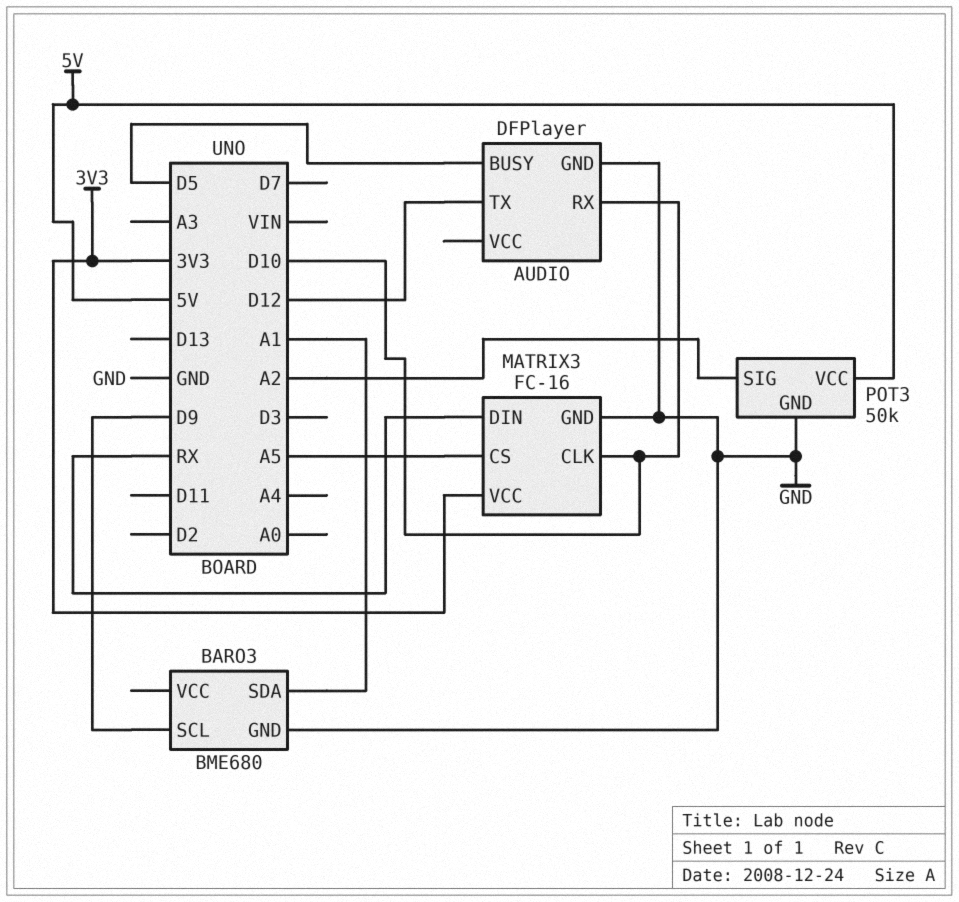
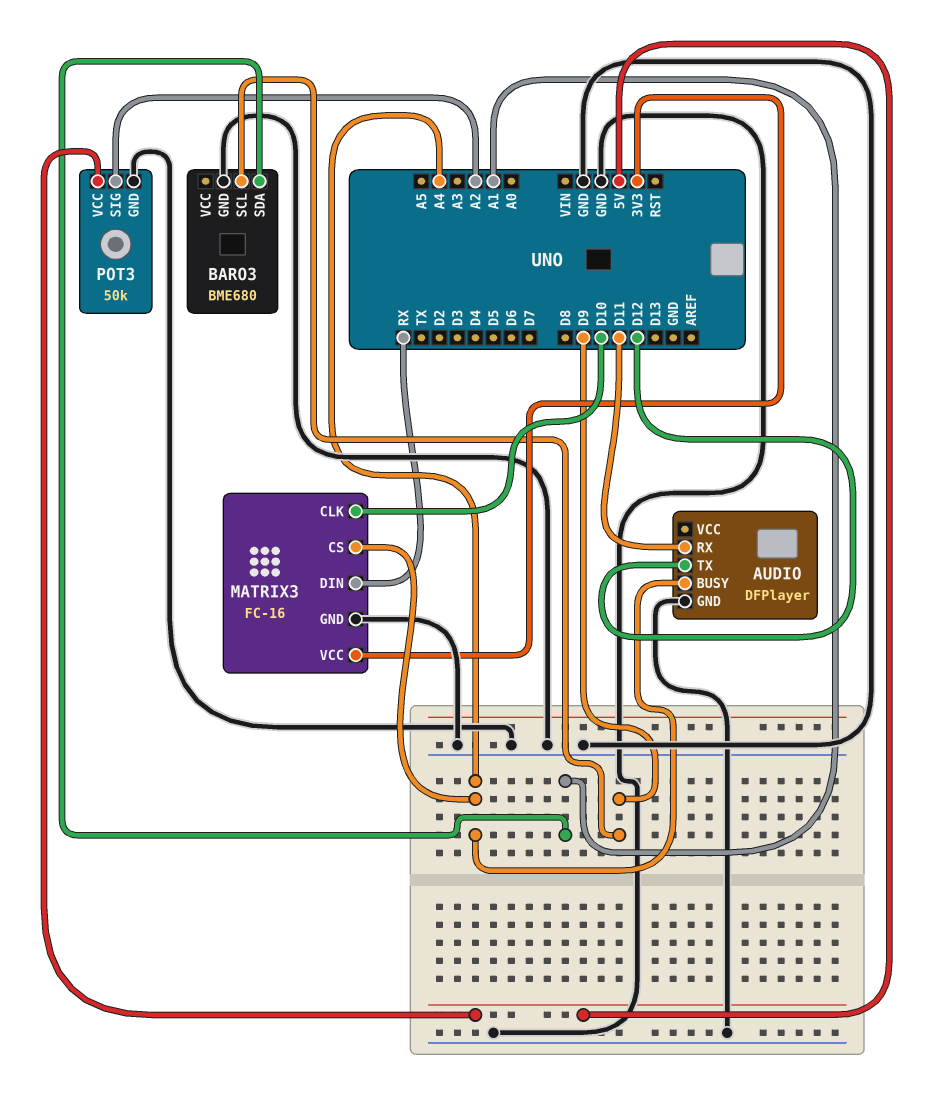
AUDIO pin BUSY: D5 -> A4
AUDIO pin RX: D10 -> D11
MATRIX3 pin CS: A5 -> A4

